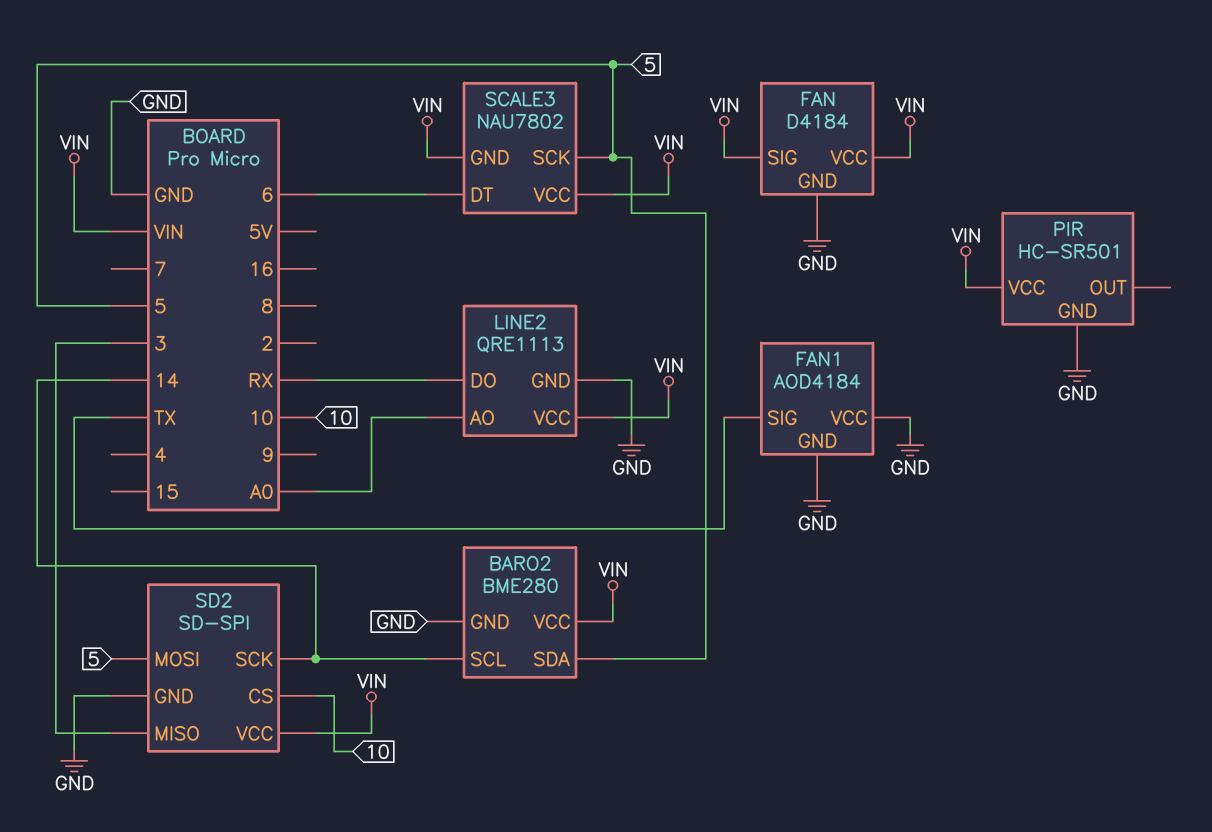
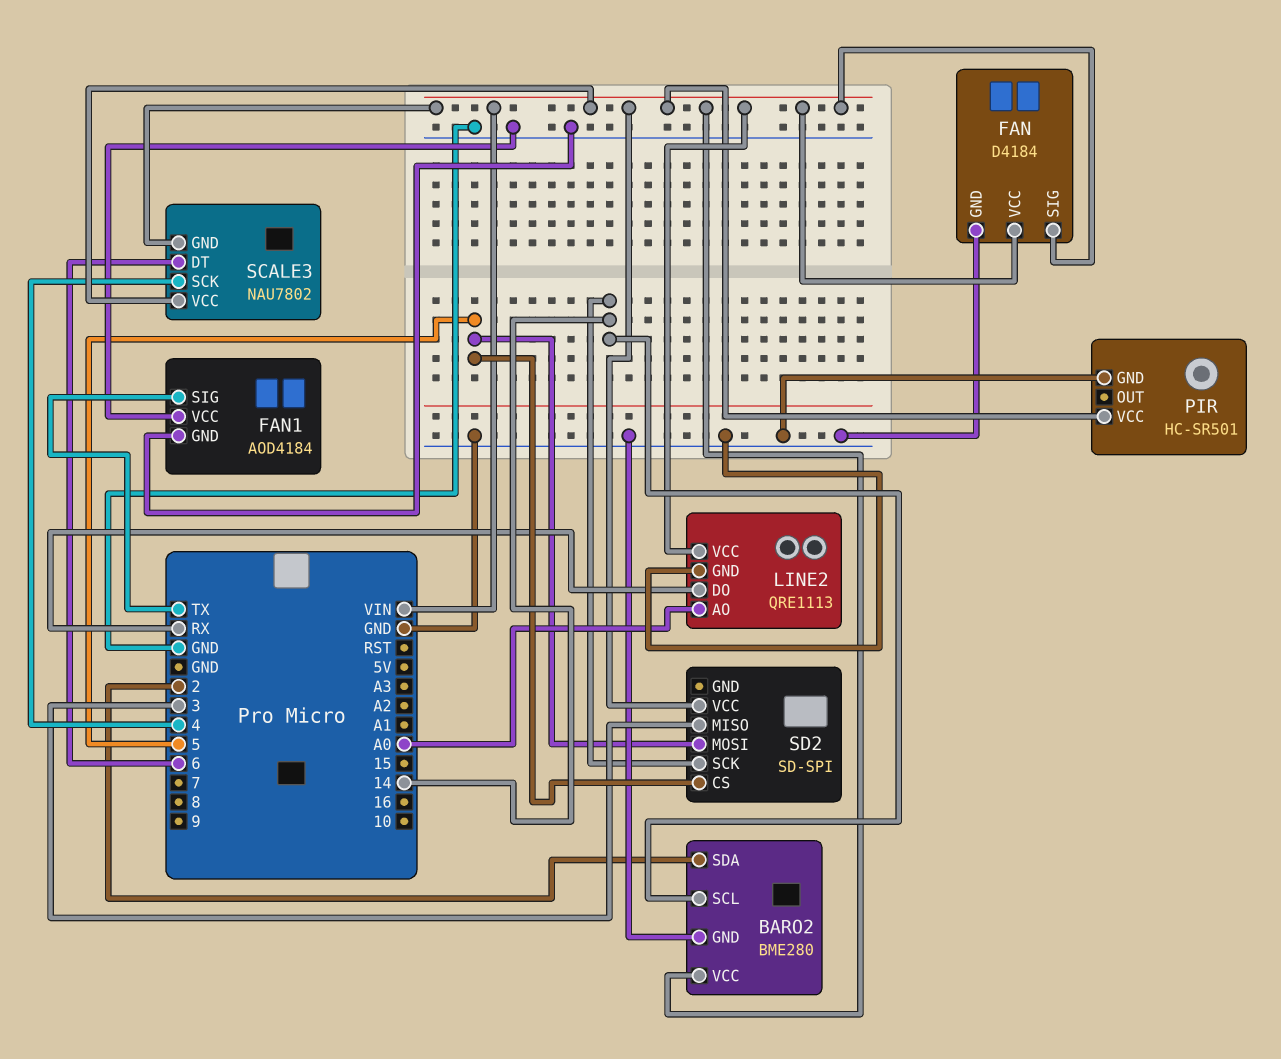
BARO2 pin SDA: 5 -> 2
SCALE3 pin SCK: 5 -> 4
SD2 pin CS: 10 -> 5
SD2 pin GND: GND -> none

